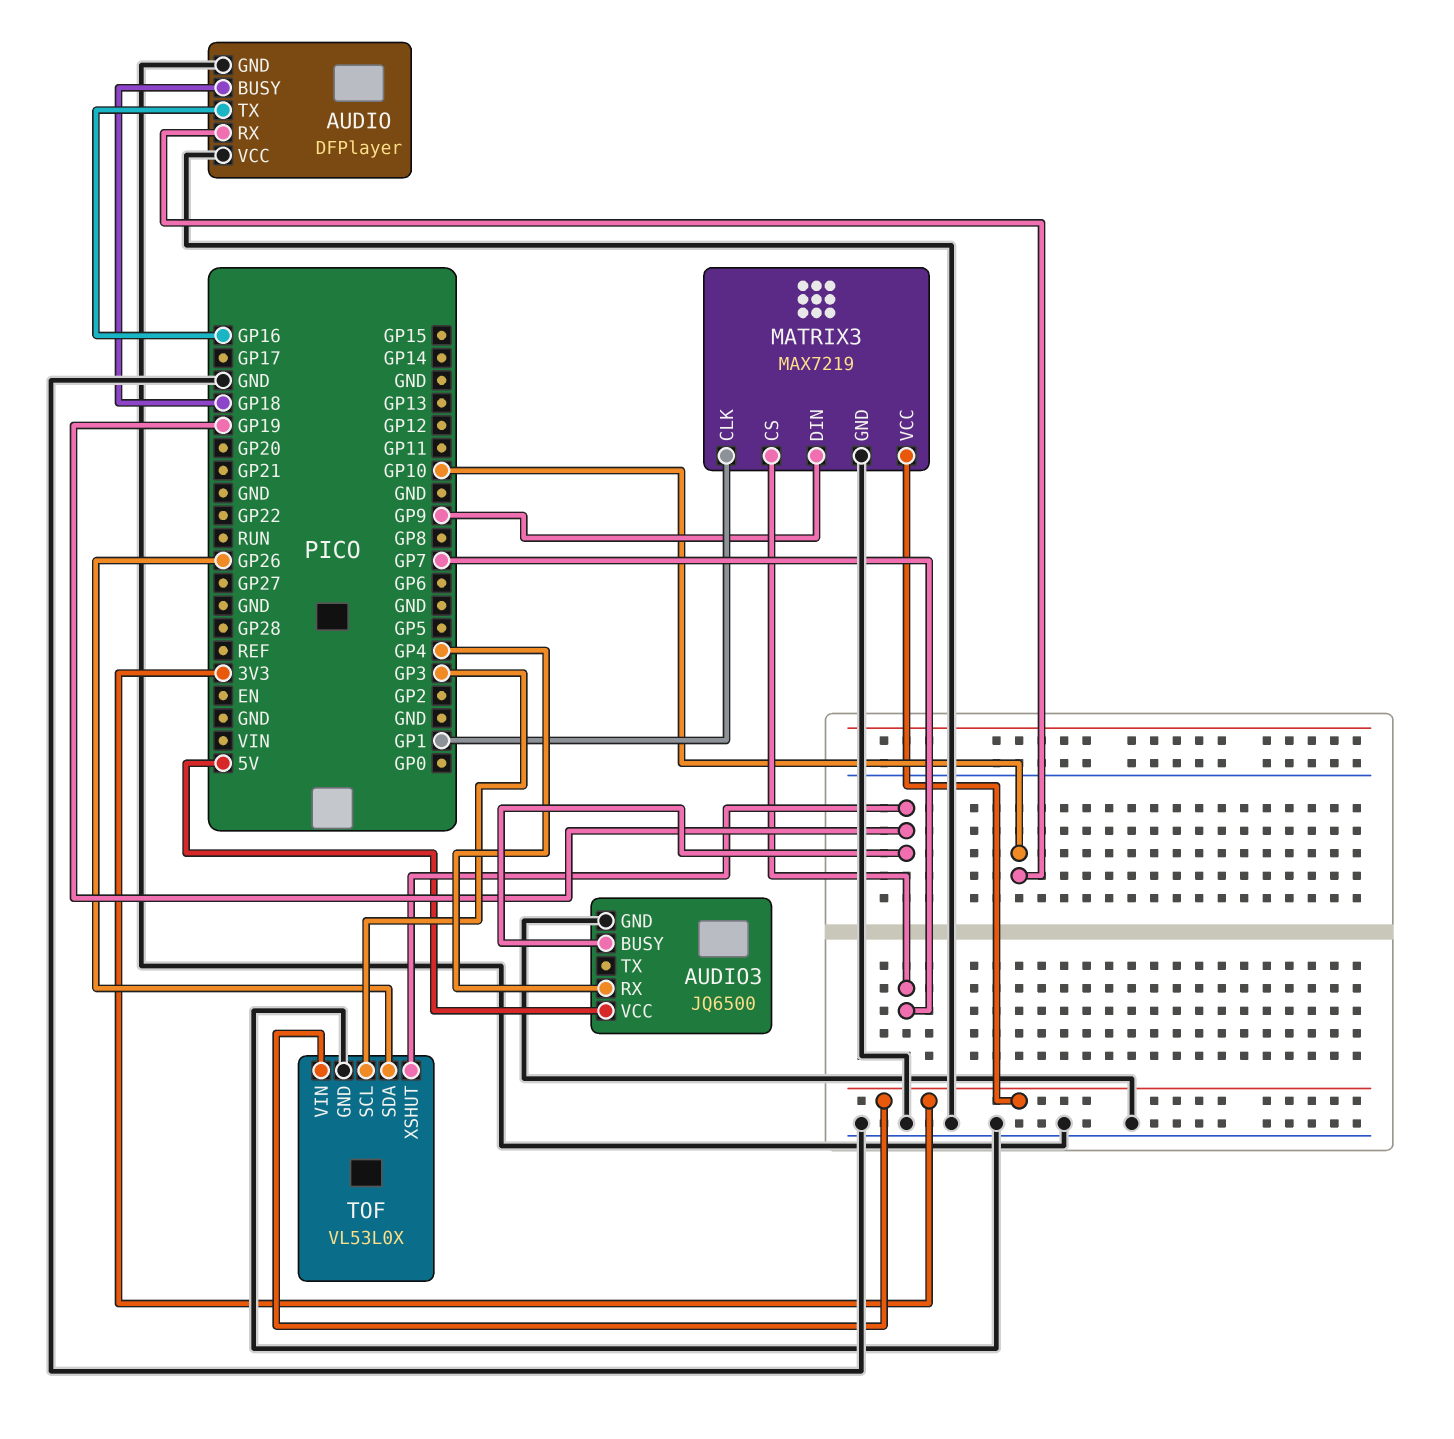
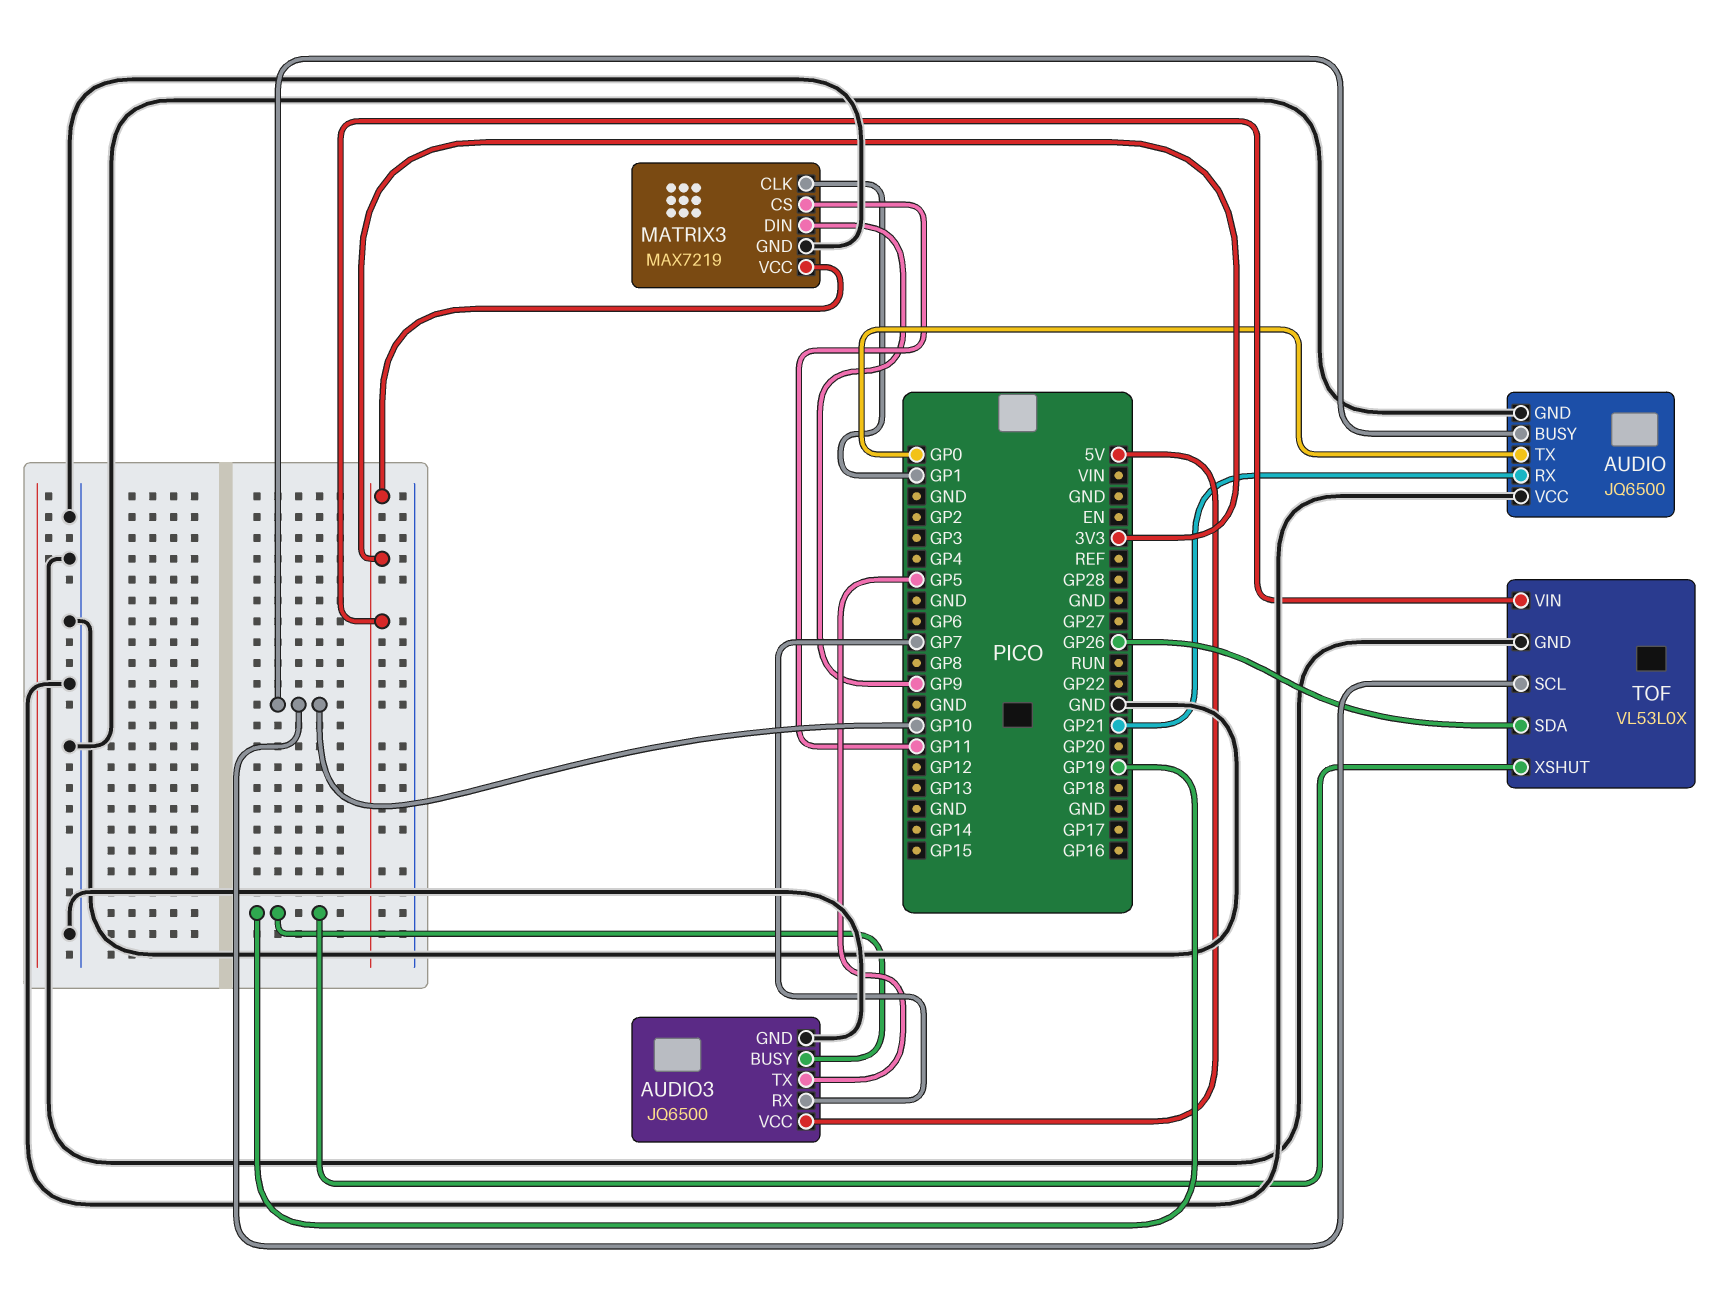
AUDIO: DFPlayer -> JQ6500
AUDIO pin BUSY: GP18 -> GP10
AUDIO pin RX: GP10 -> GP21
AUDIO pin TX: GP16 -> GP0
AUDIO3 pin RX: GP4 -> GP7
AUDIO3 pin TX: none -> GP5
MATRIX3 pin CS: GP7 -> GP11
TOF pin SCL: GP3 -> GP10

